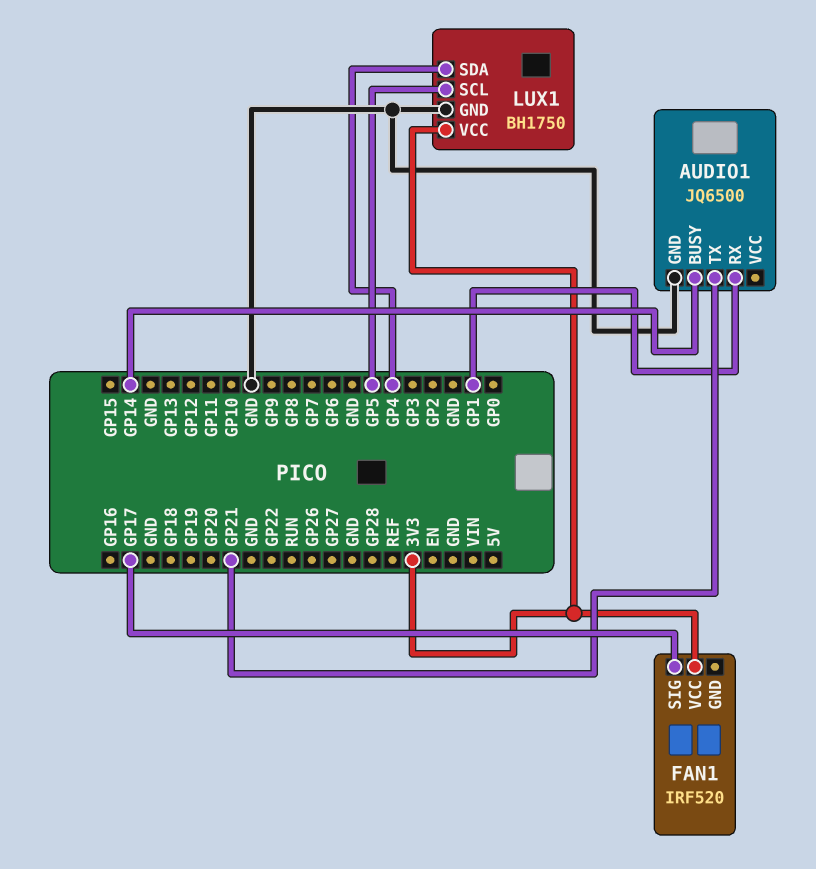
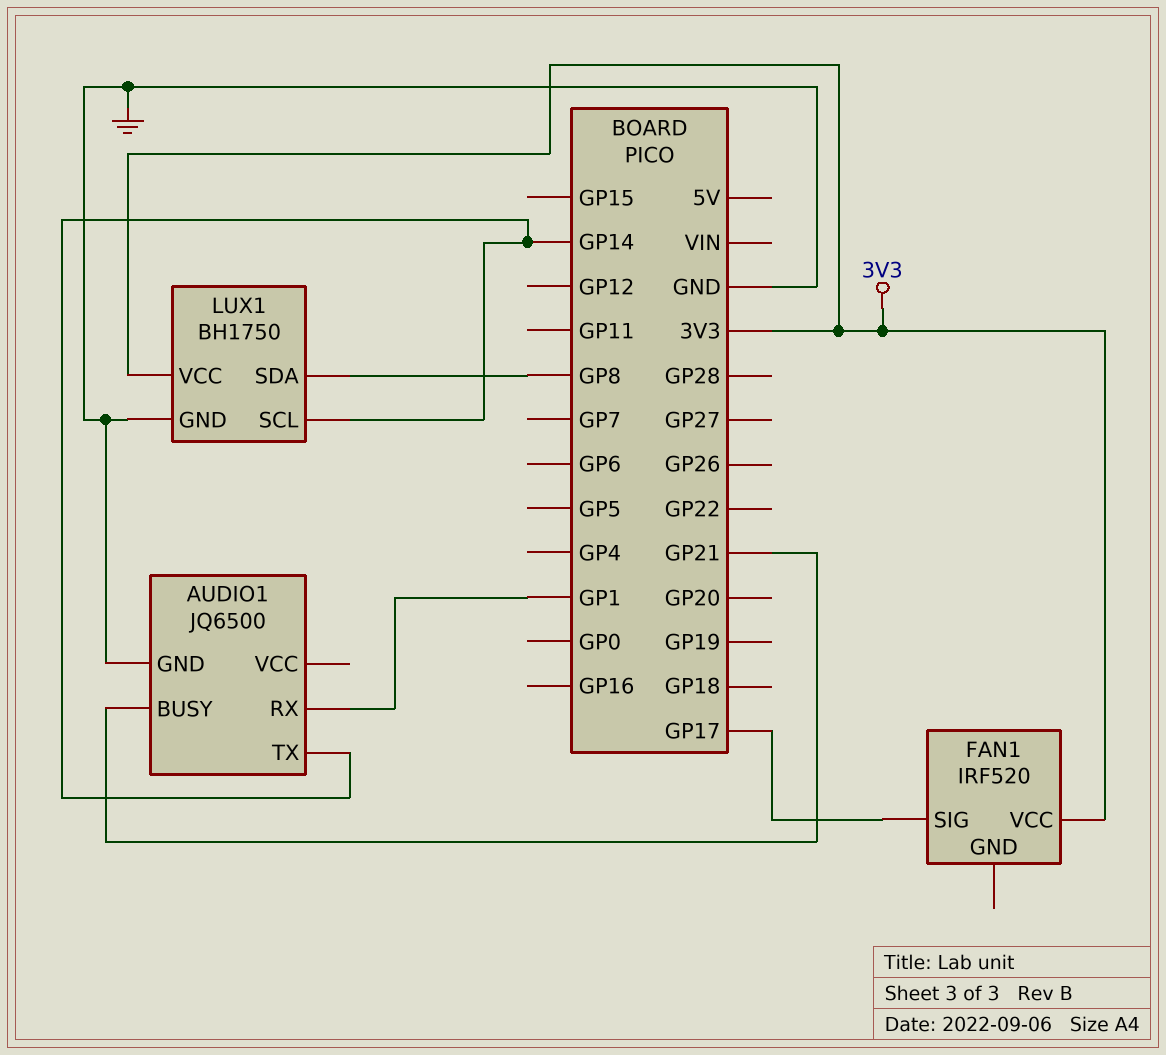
AUDIO1 pin BUSY: GP14 -> GP21
AUDIO1 pin TX: GP21 -> GP14
LUX1 pin SCL: GP5 -> GP14
LUX1 pin SDA: GP4 -> GP8

